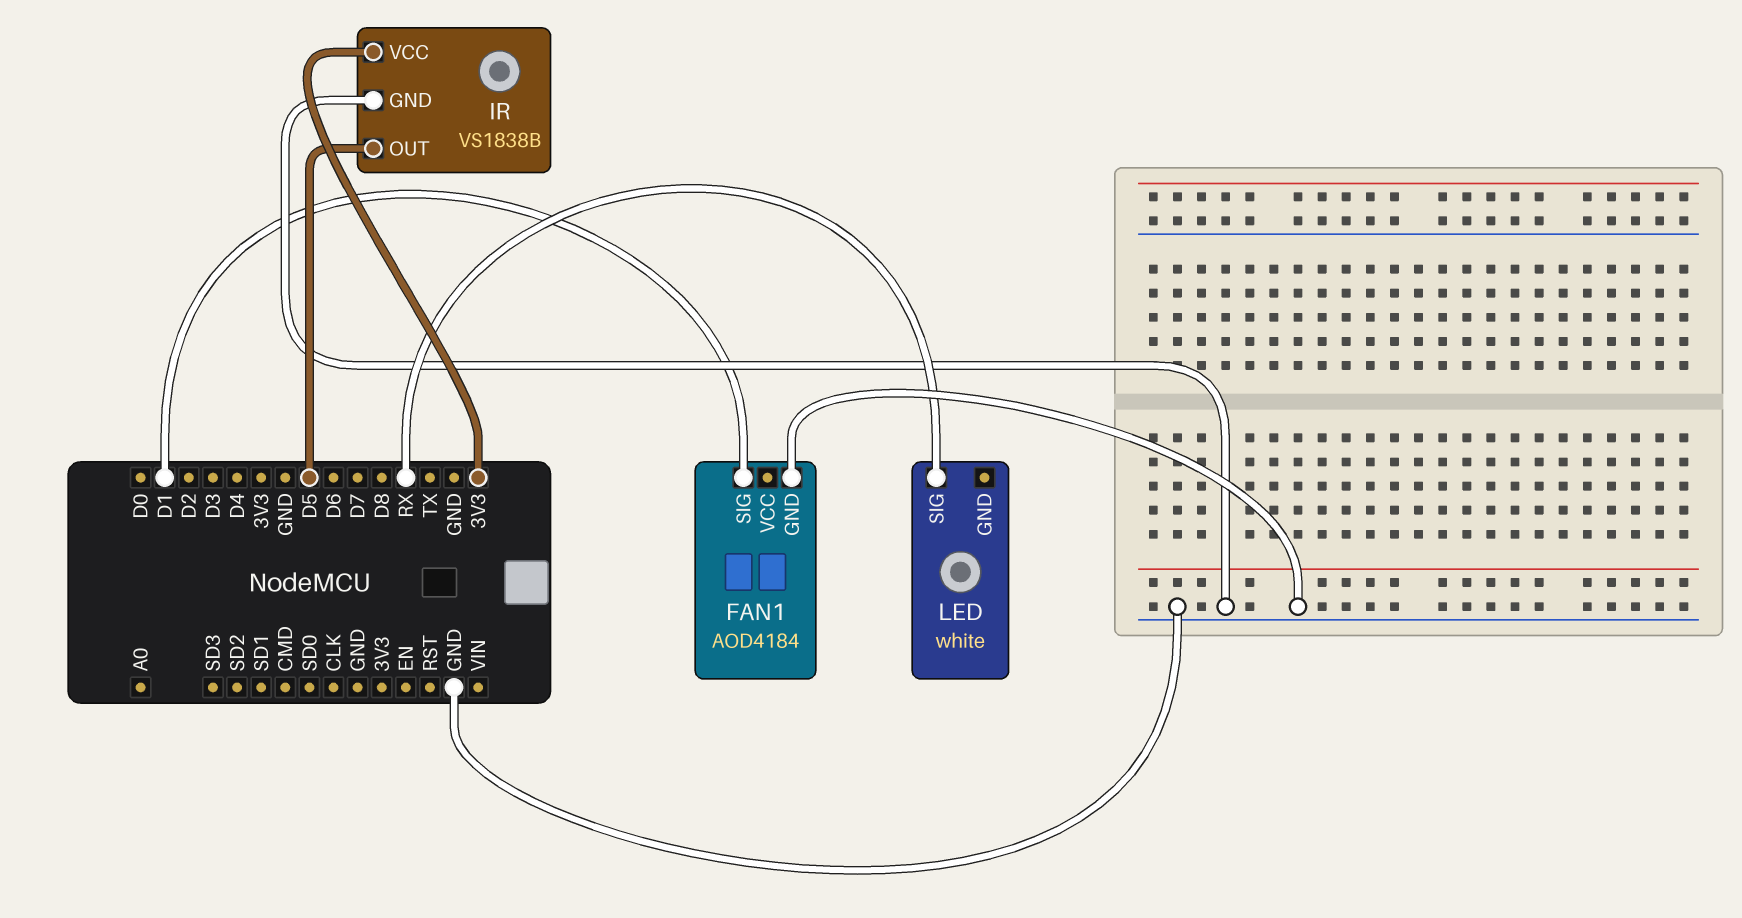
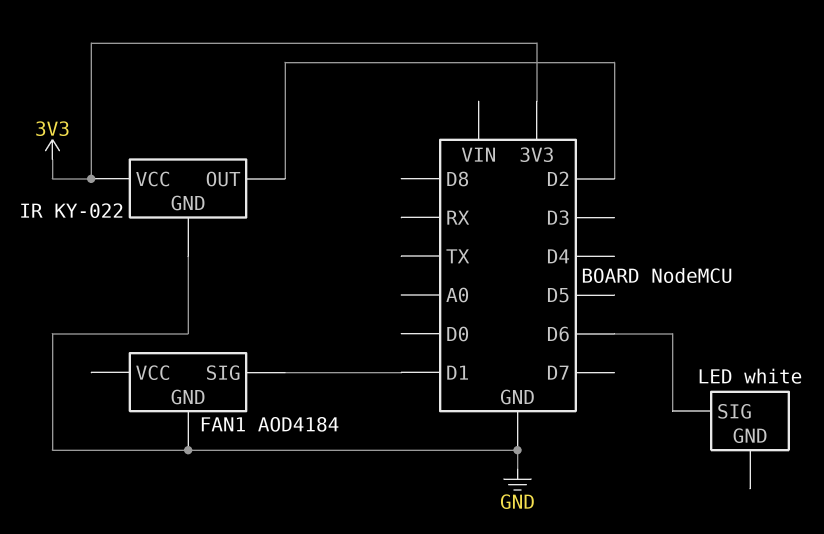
IR: VS1838B -> KY-022
IR pin OUT: D5 -> D2
LED pin SIG: RX -> D6

